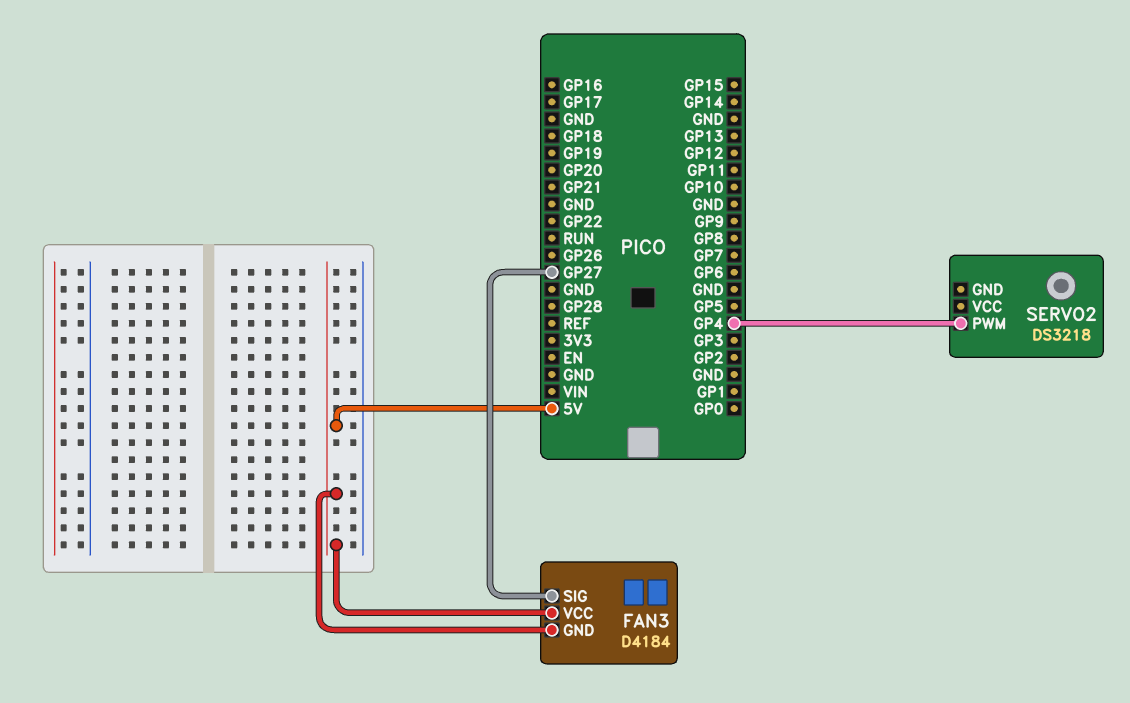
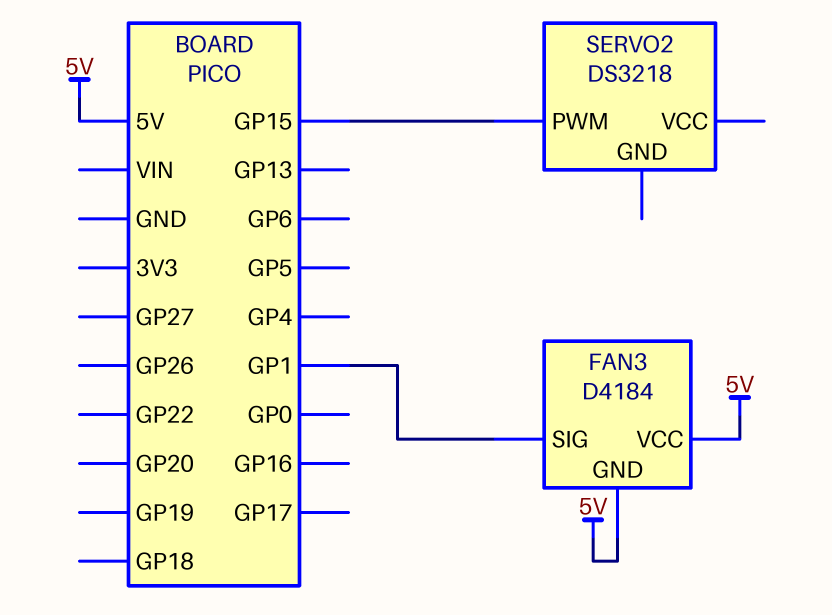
FAN3 pin SIG: GP27 -> GP1
SERVO2 pin PWM: GP4 -> GP15

